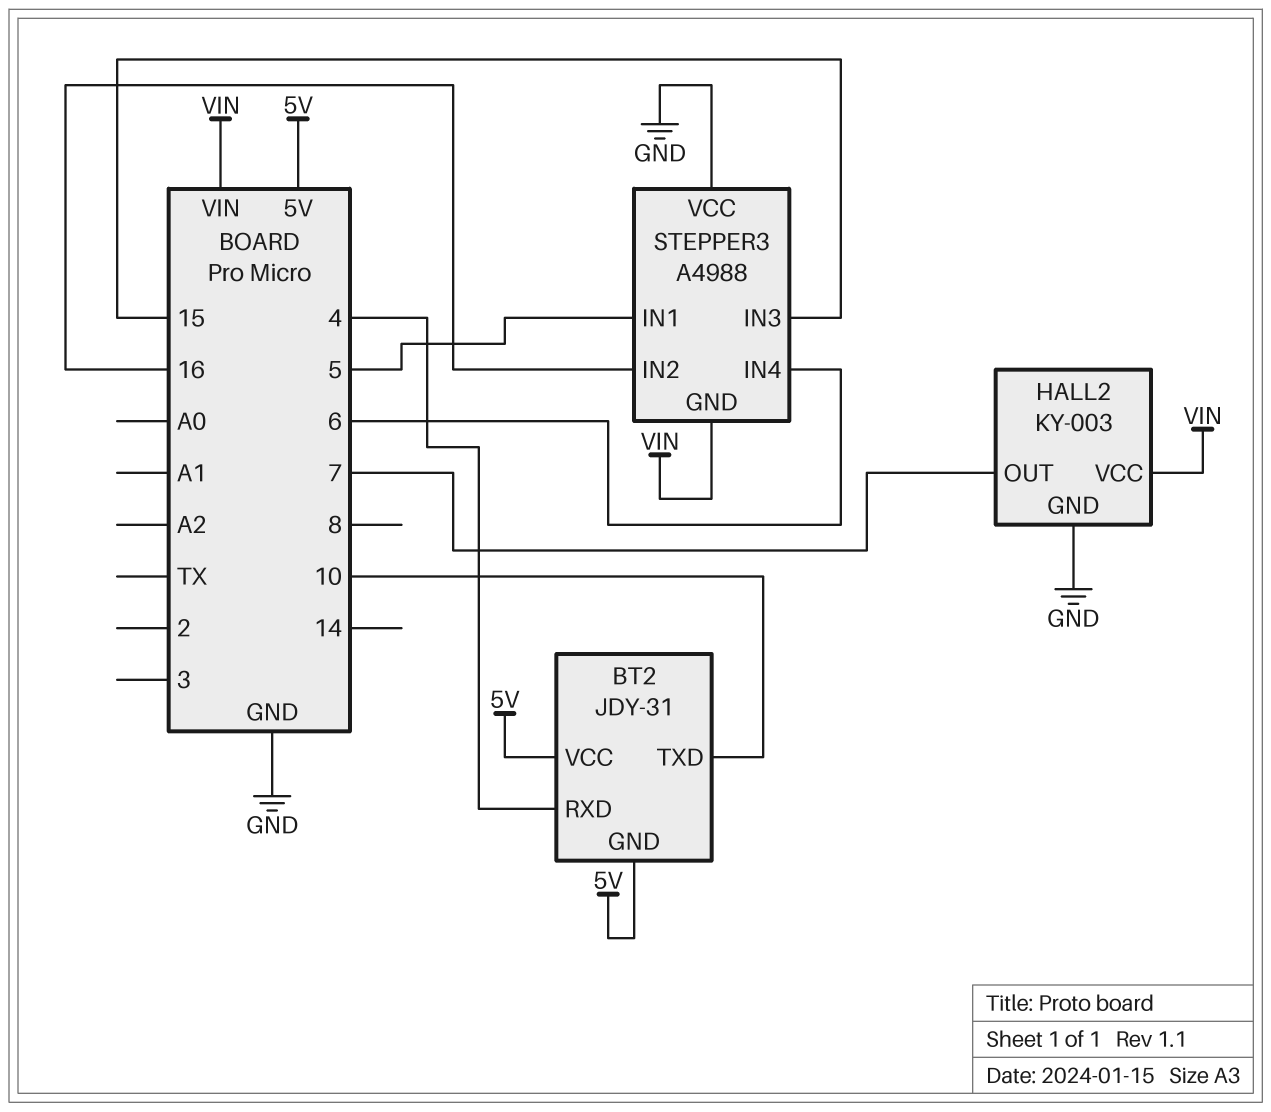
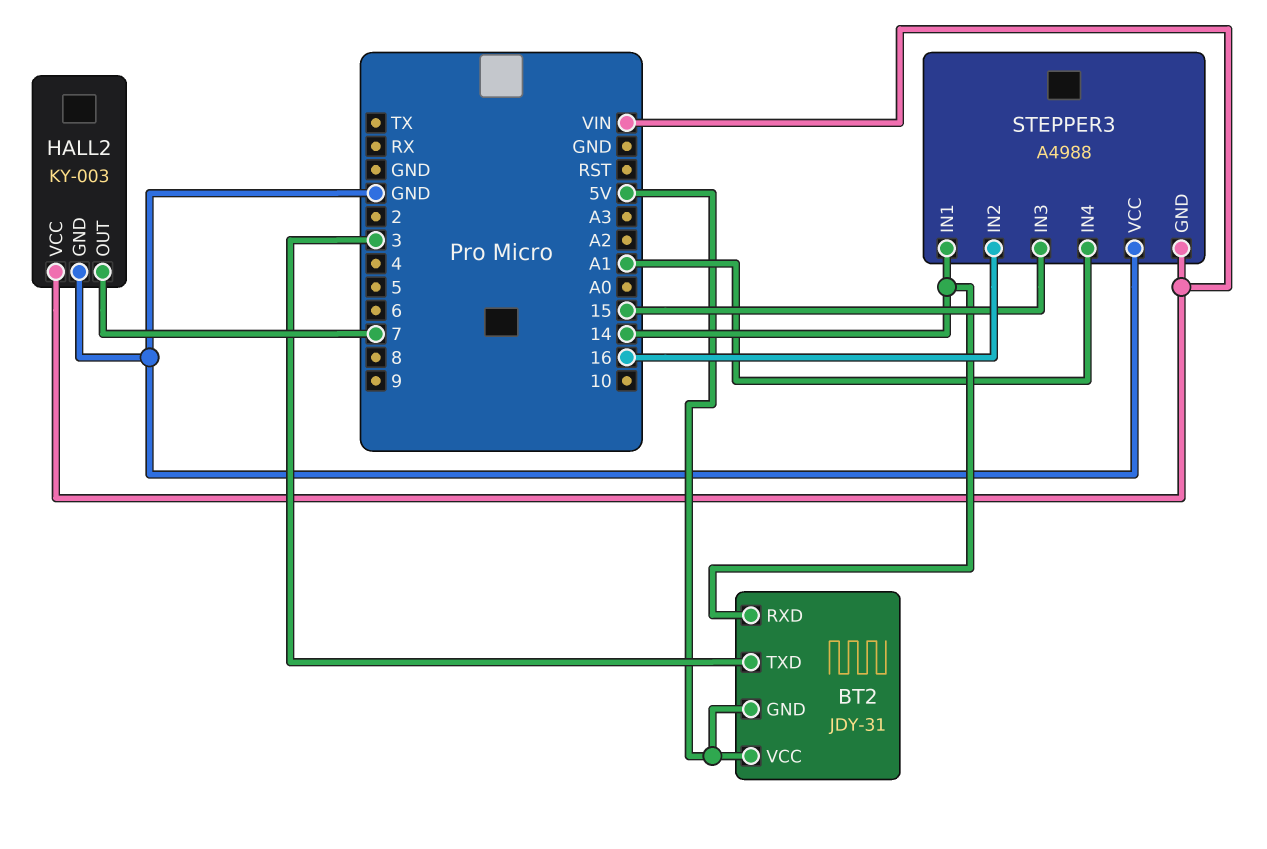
BT2 pin RXD: 4 -> 14
BT2 pin TXD: 10 -> 3
STEPPER3 pin IN1: 5 -> 14
STEPPER3 pin IN4: 6 -> A1

